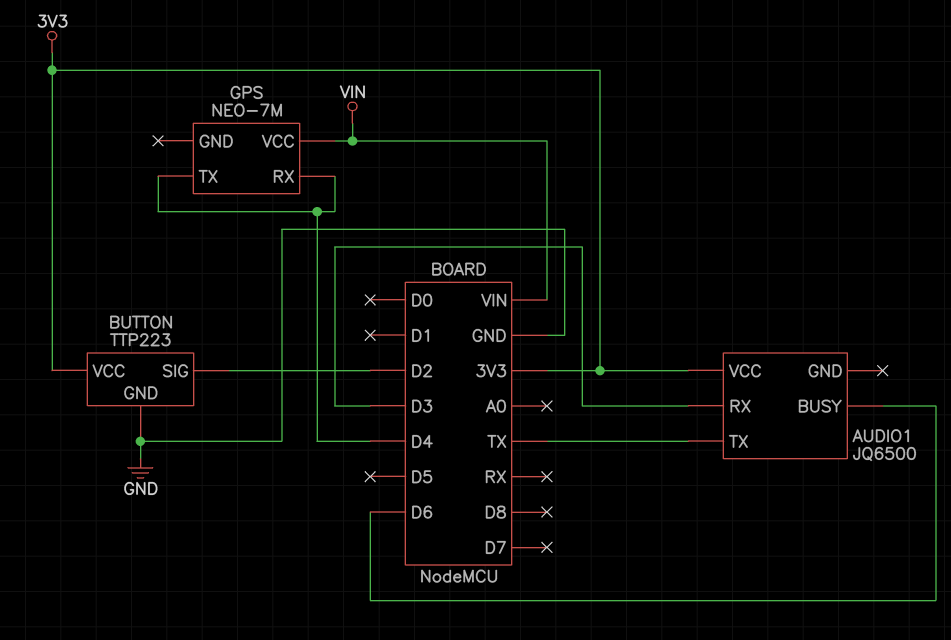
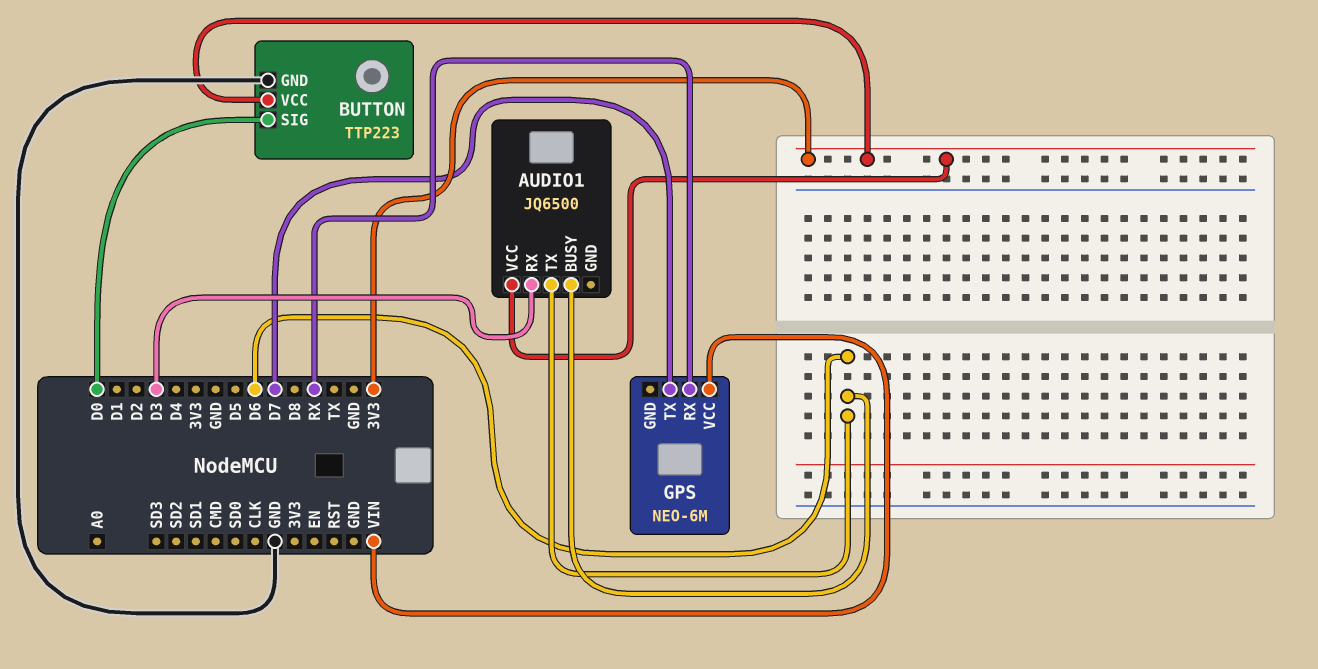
AUDIO1 pin TX: TX -> D6
BUTTON pin SIG: D2 -> D0
GPS: NEO-7M -> NEO-6M
GPS pin RX: D4 -> RX
GPS pin TX: D4 -> D7

